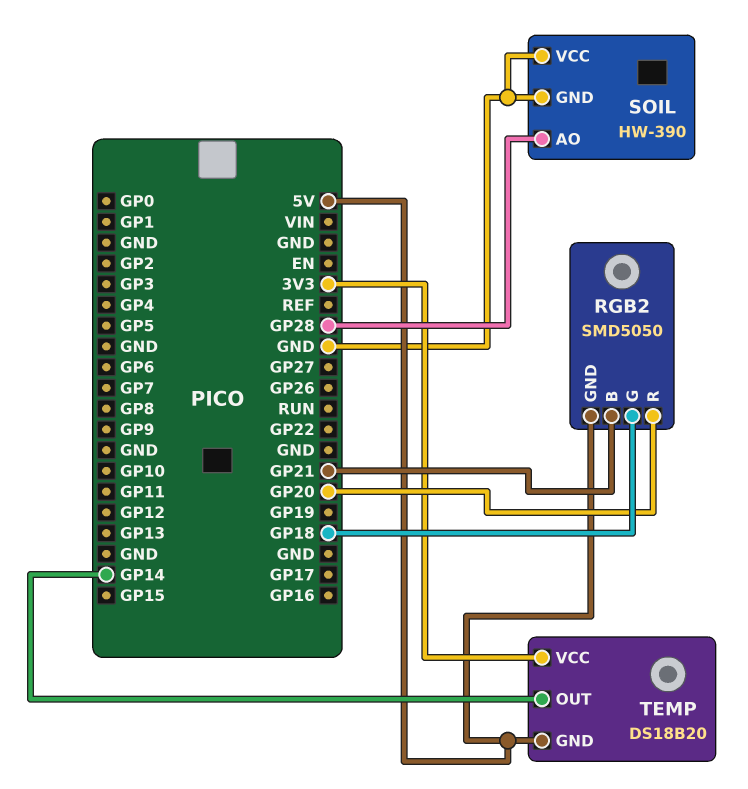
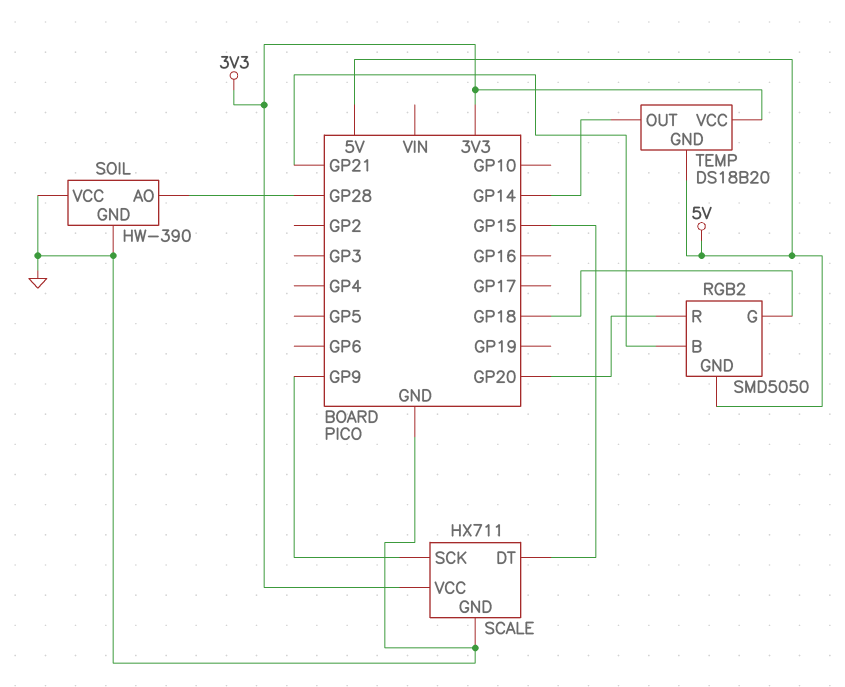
SCALE: none -> HX711
SCALE pin DT: none -> GP15
SCALE pin GND: none -> GND
SCALE pin SCK: none -> GP9
SCALE pin VCC: none -> 3V3

